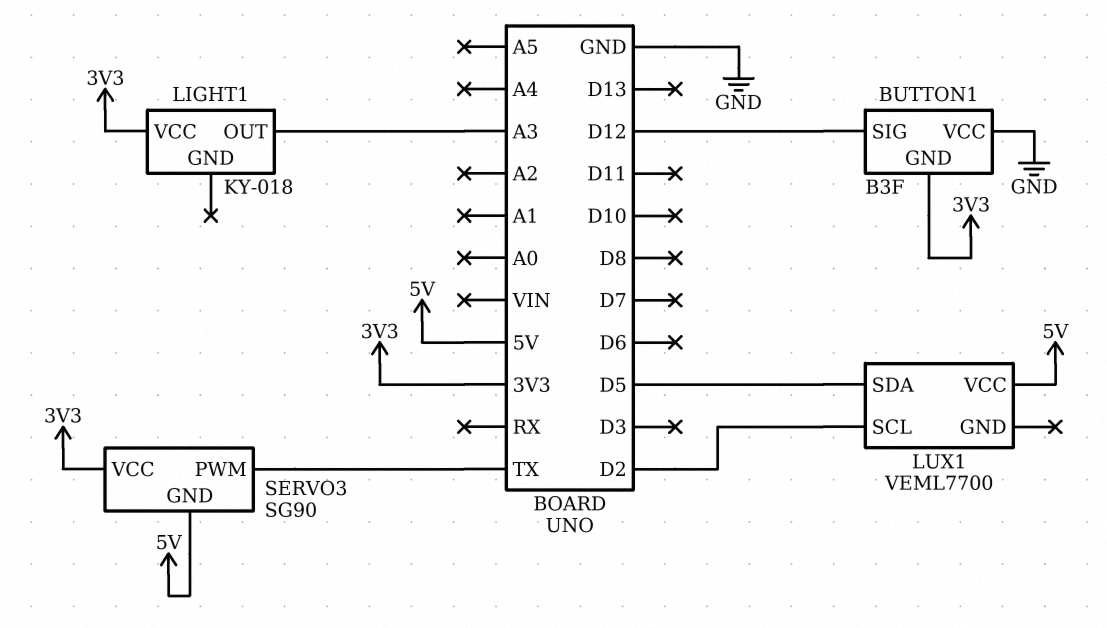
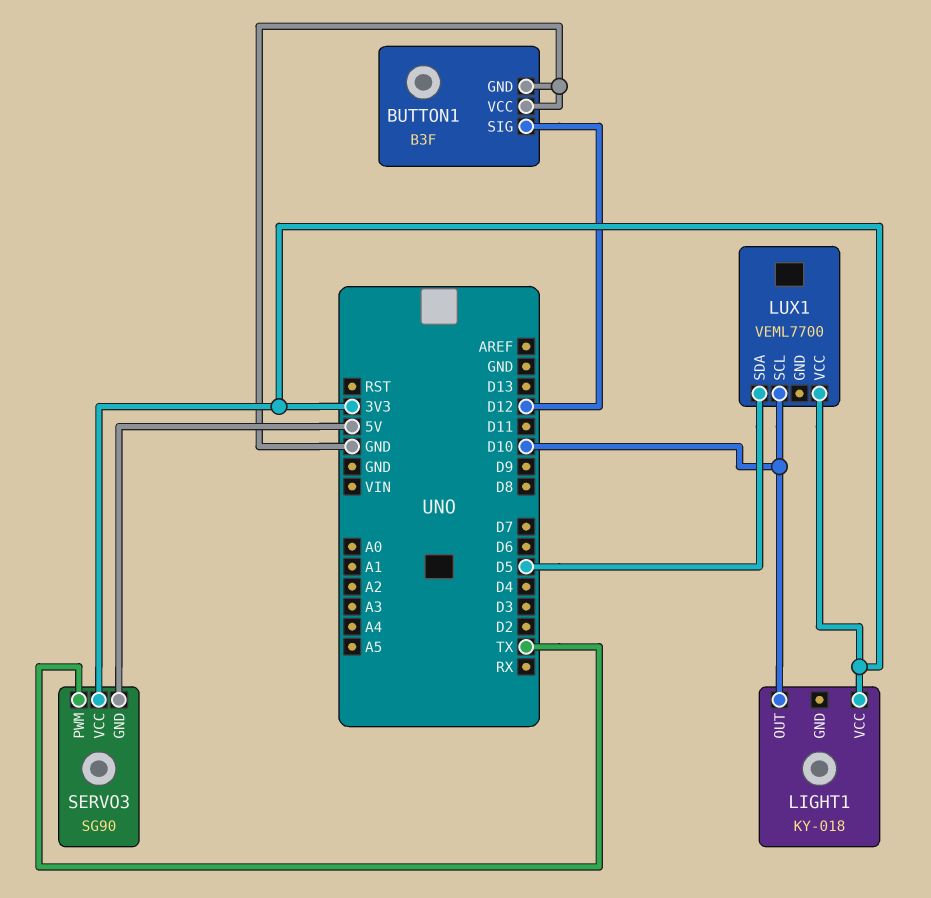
BUTTON1 pin GND: 3V3 -> GND
LIGHT1 pin OUT: A3 -> D10
LUX1 pin SCL: D2 -> D10
LUX1 pin VCC: 5V -> 3V3

